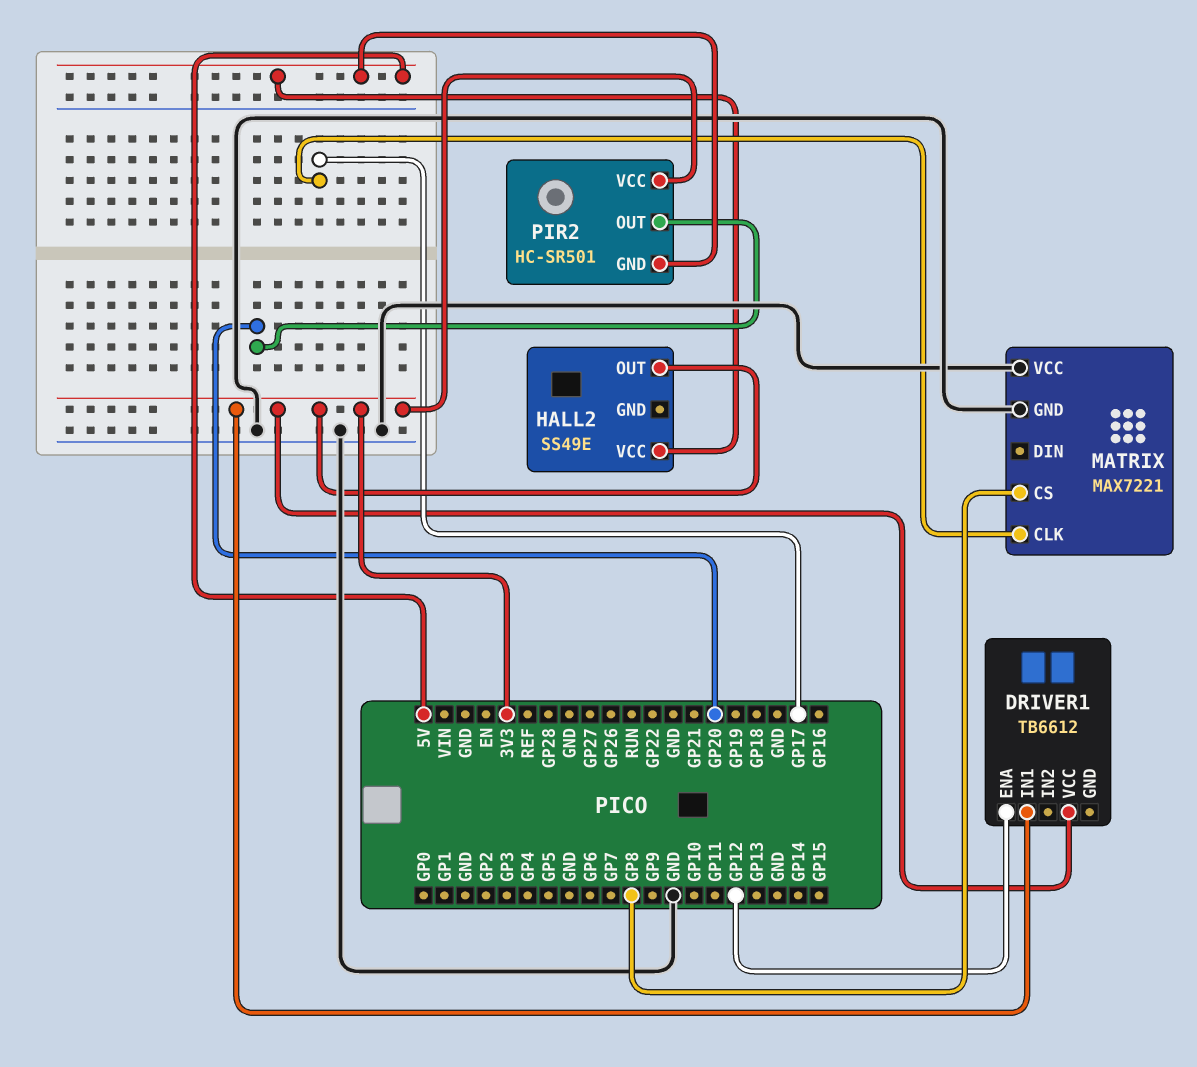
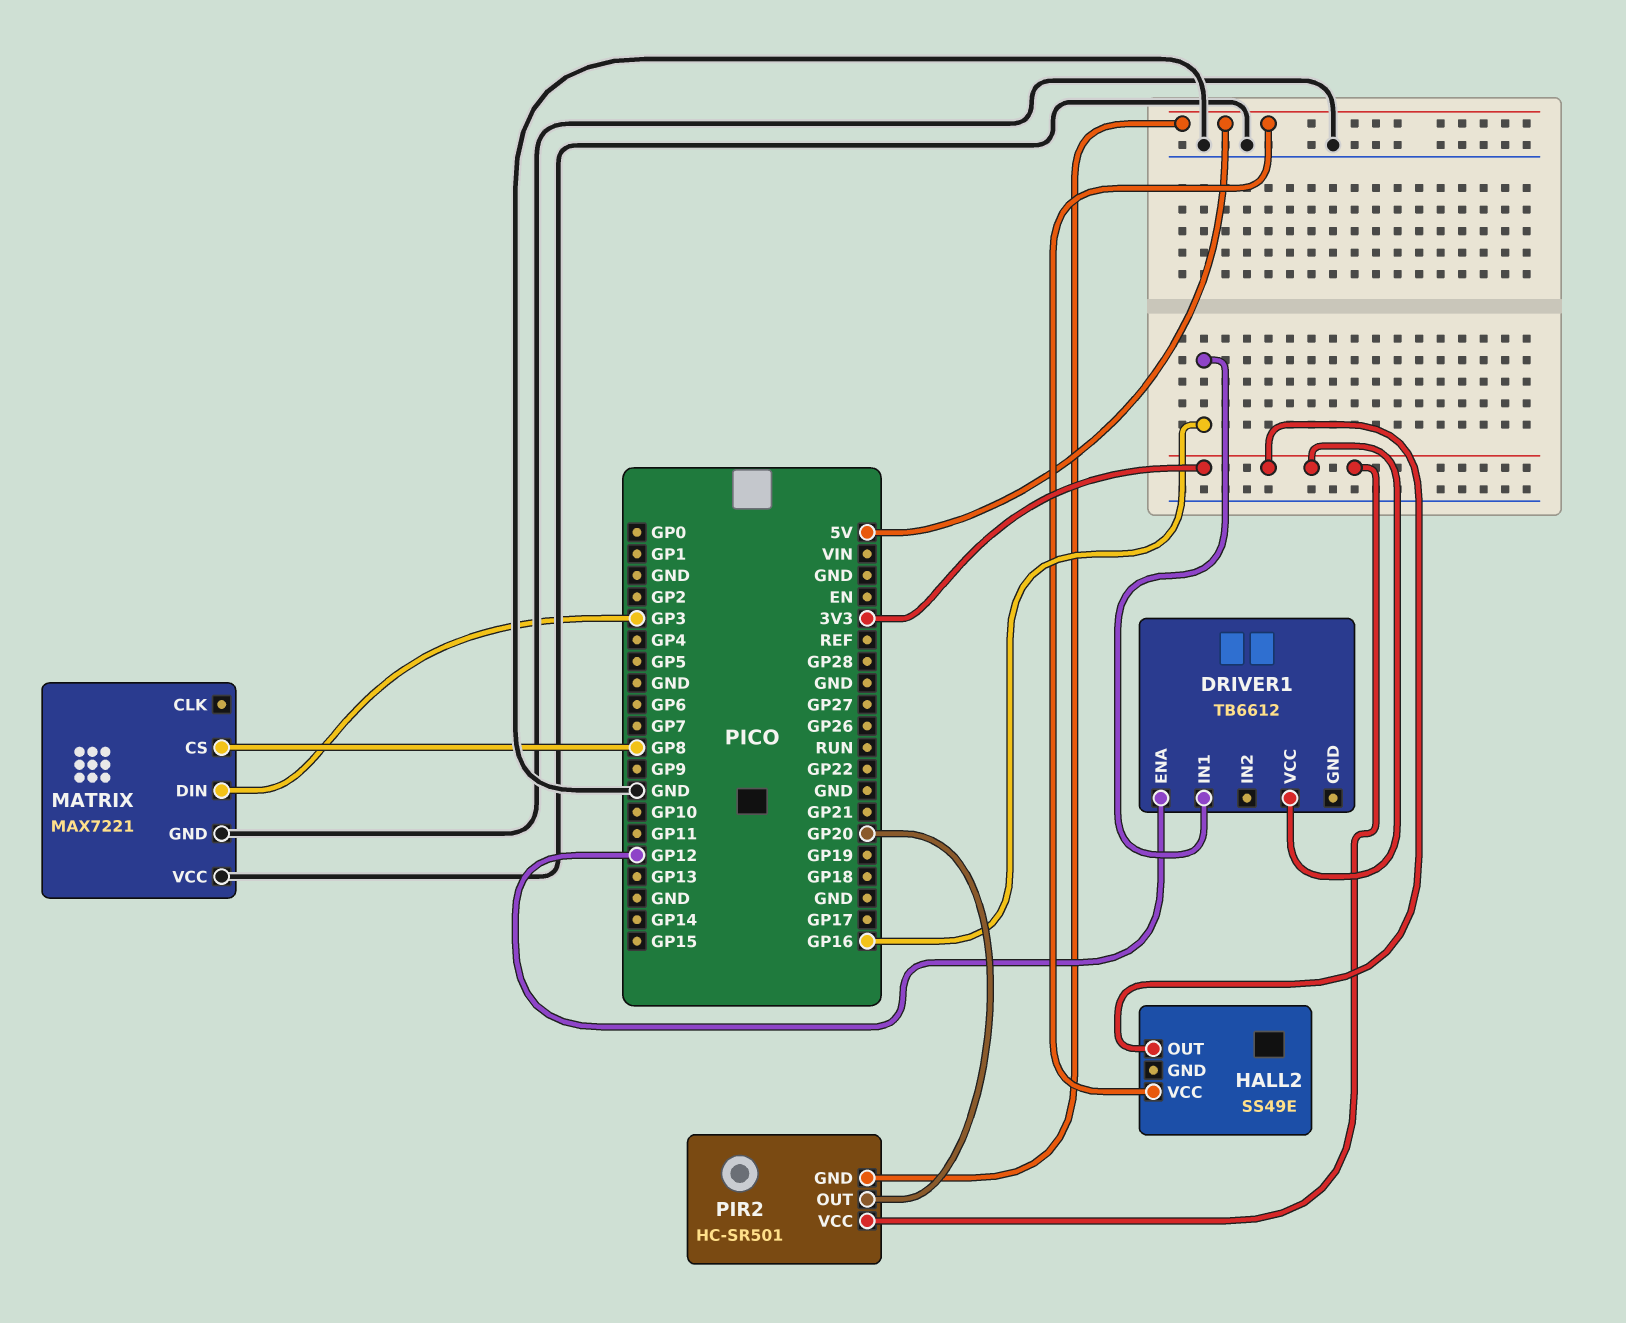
DRIVER1 pin IN1: 3V3 -> GP16
MATRIX pin CLK: GP17 -> none
MATRIX pin DIN: none -> GP3

